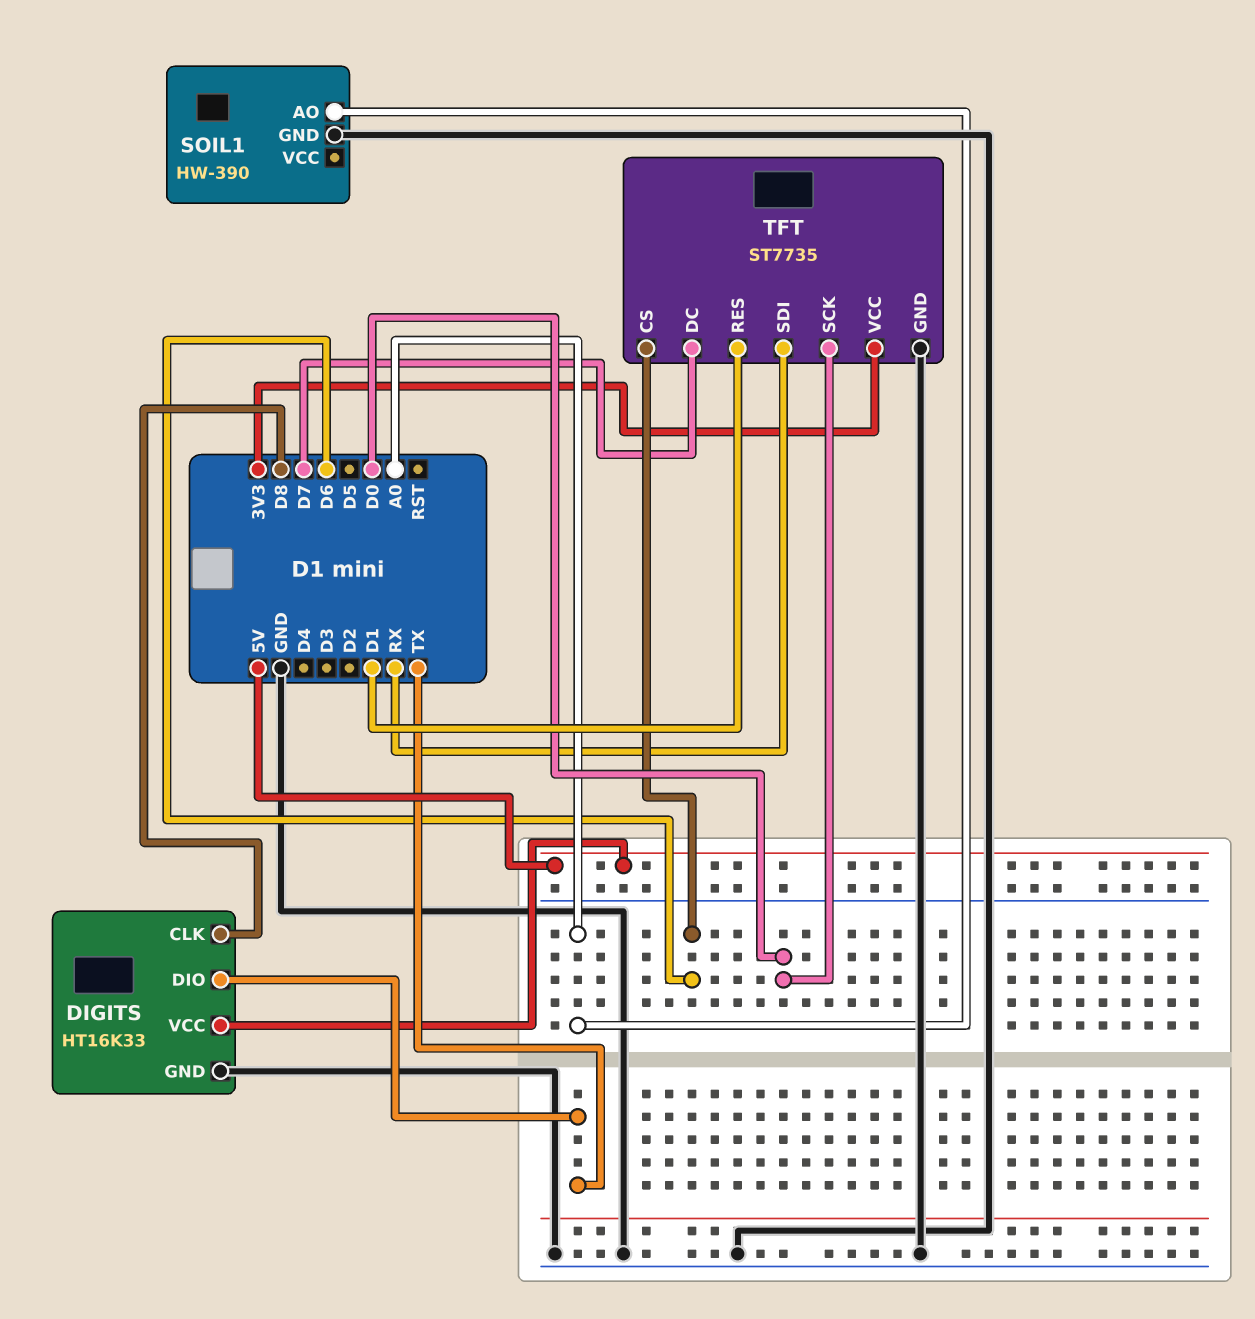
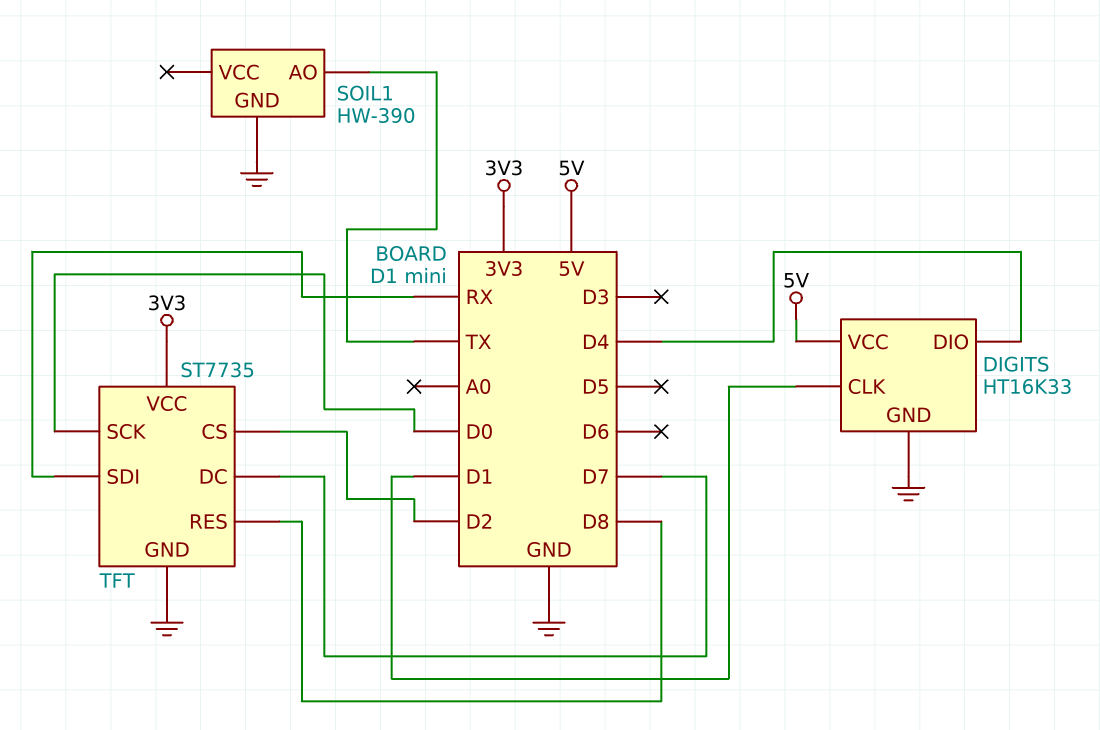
DIGITS pin CLK: D8 -> D1
DIGITS pin DIO: TX -> D4
SOIL1 pin AO: A0 -> TX
TFT pin CS: D6 -> D2
TFT pin RES: D1 -> D8

